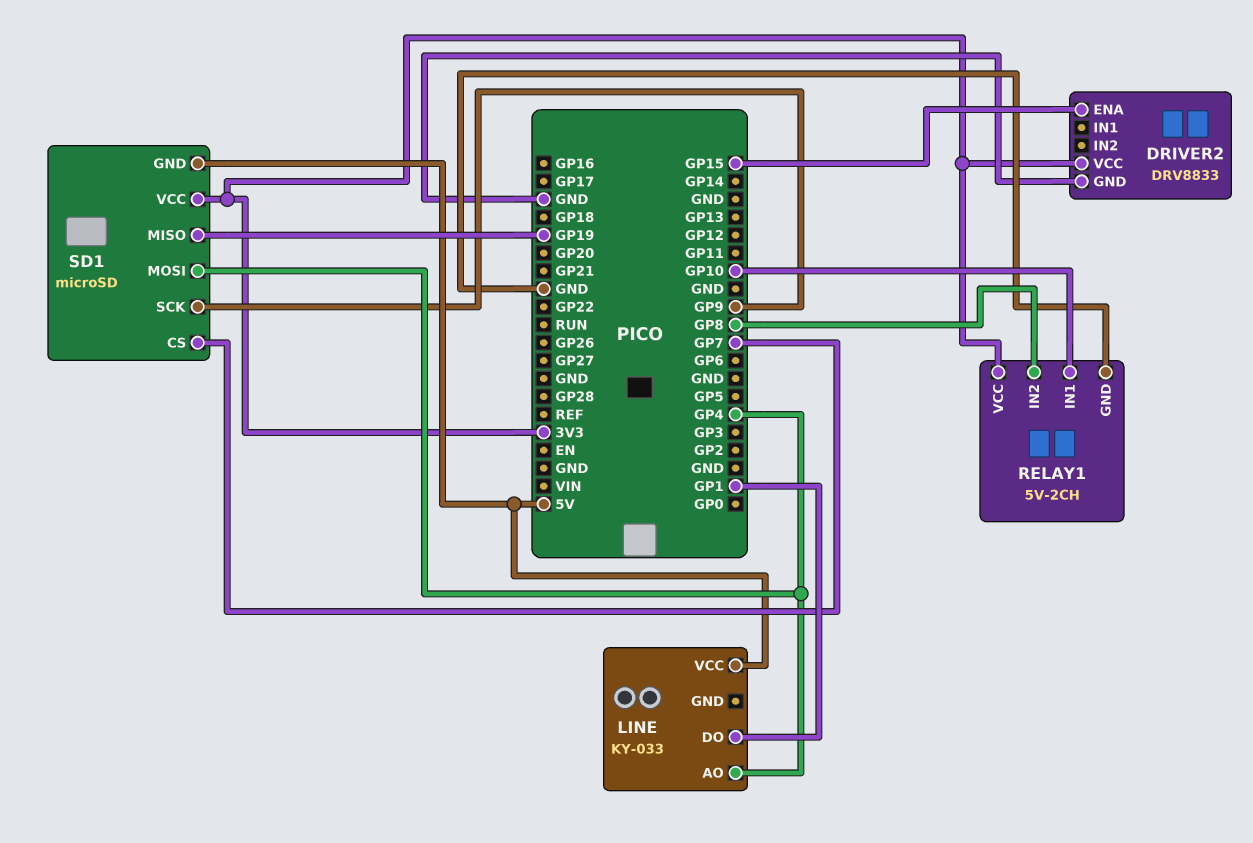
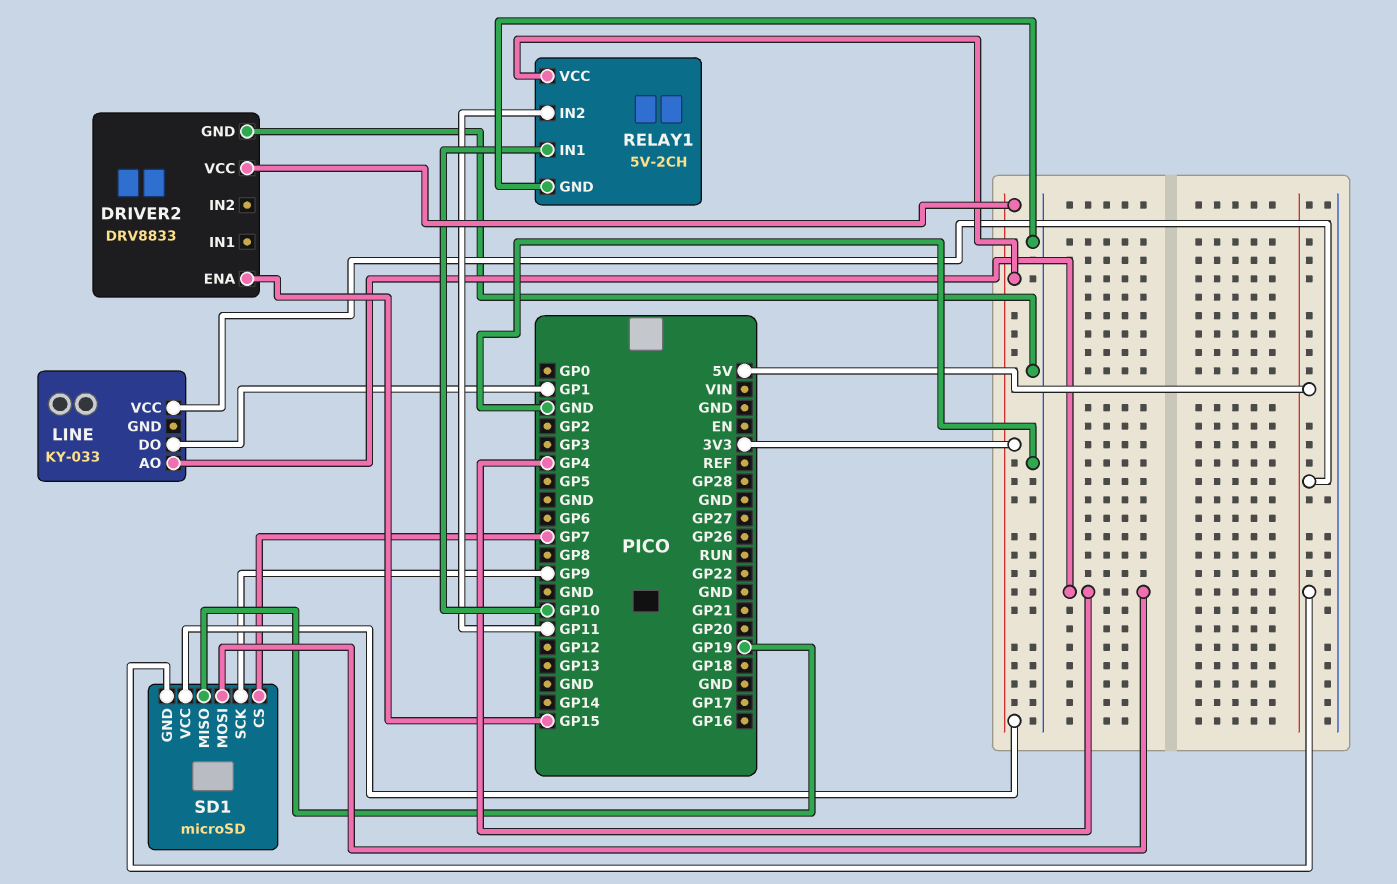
RELAY1 pin IN2: GP8 -> GP11

